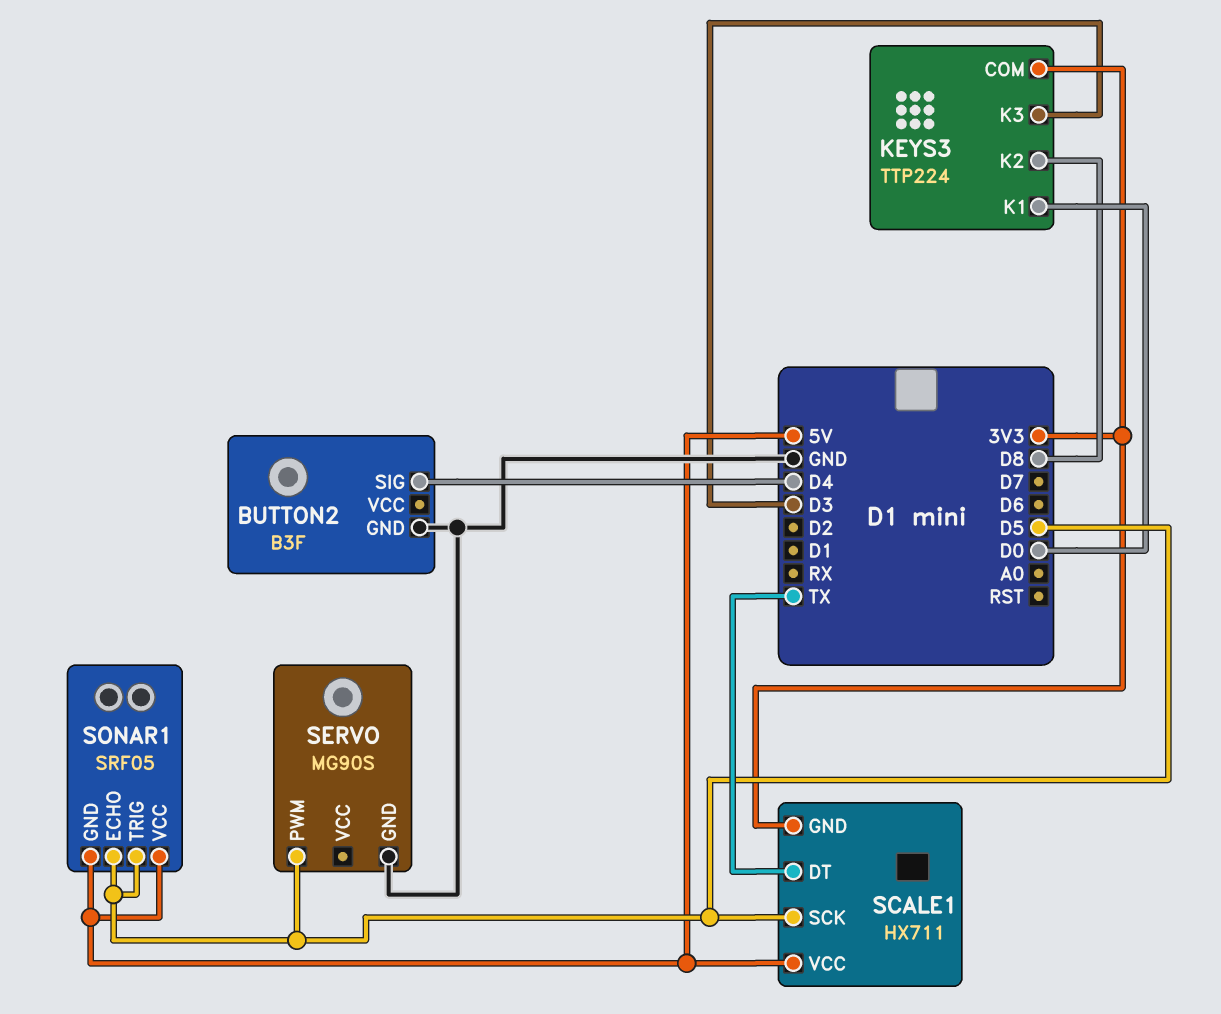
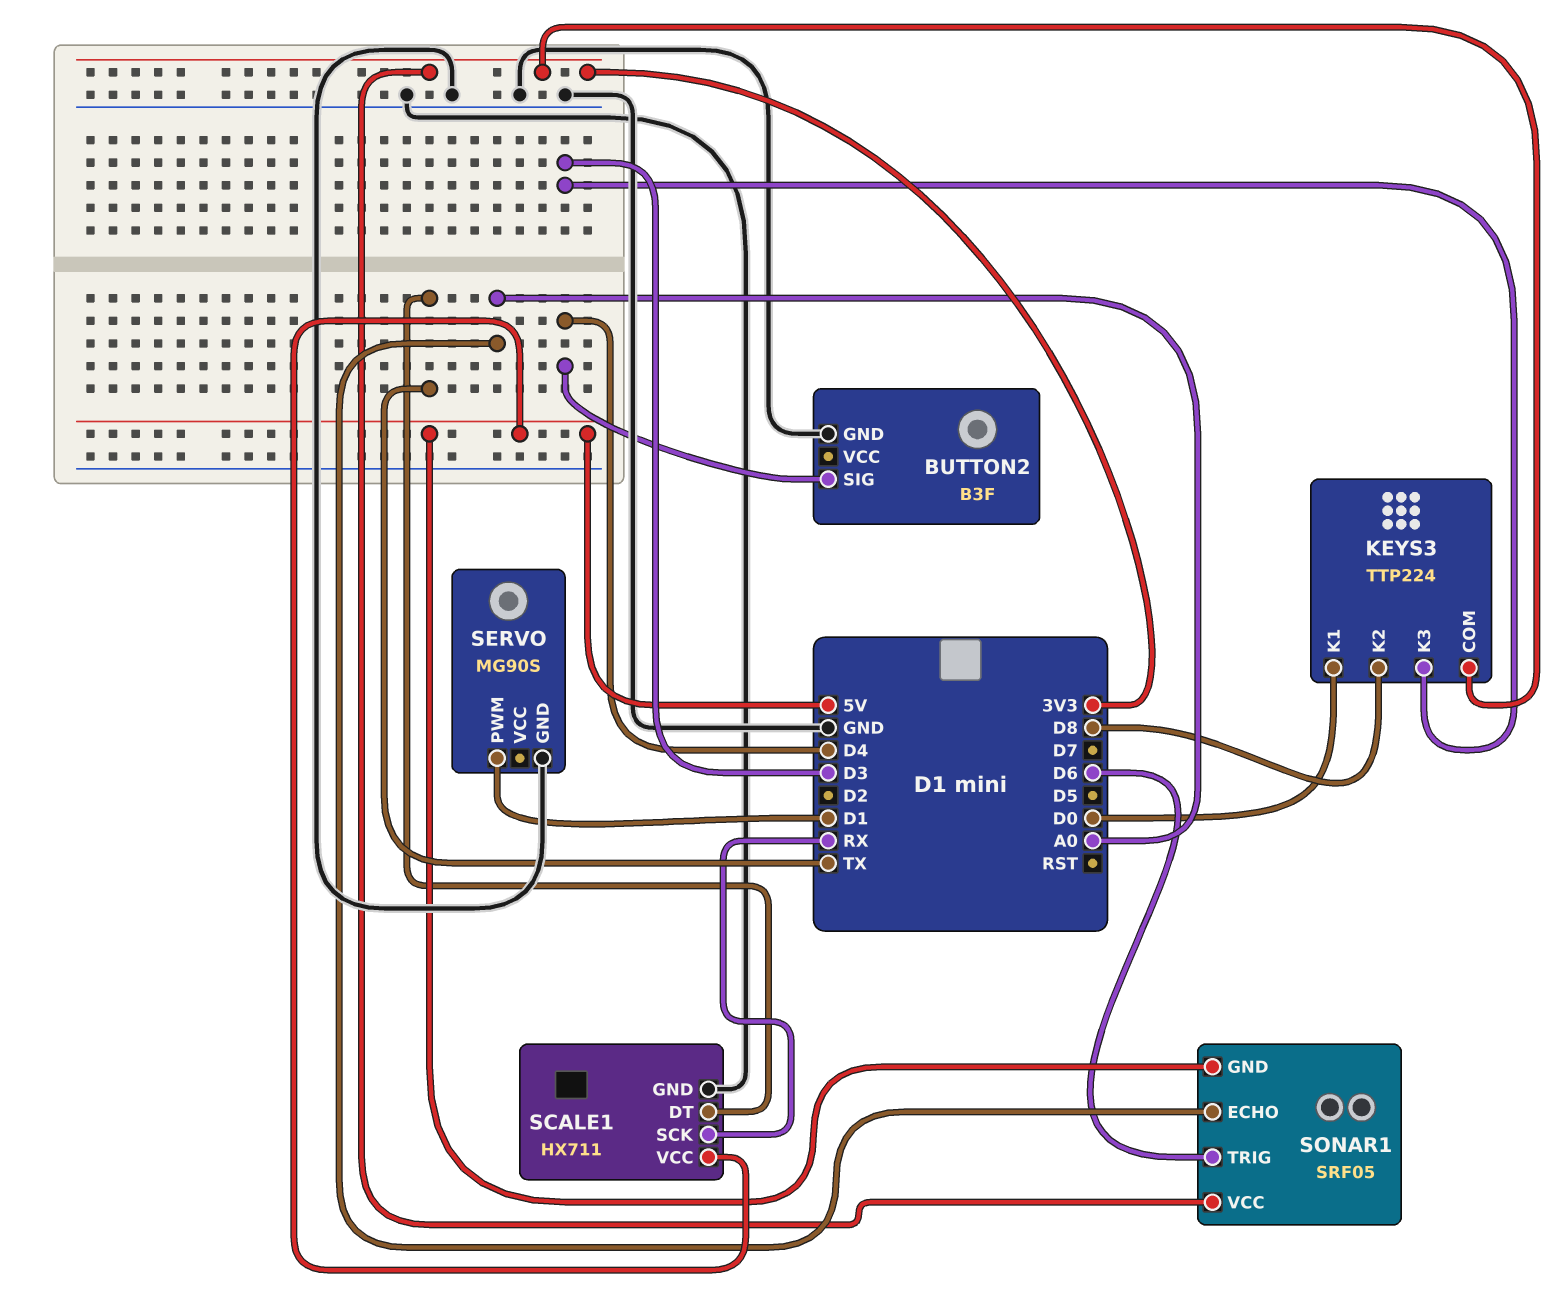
SCALE1 pin GND: 3V3 -> GND
SCALE1 pin SCK: D5 -> RX
SERVO pin PWM: D5 -> D1
SONAR1 pin ECHO: D5 -> A0
SONAR1 pin TRIG: D5 -> D6
SONAR1 pin VCC: 5V -> 3V3

